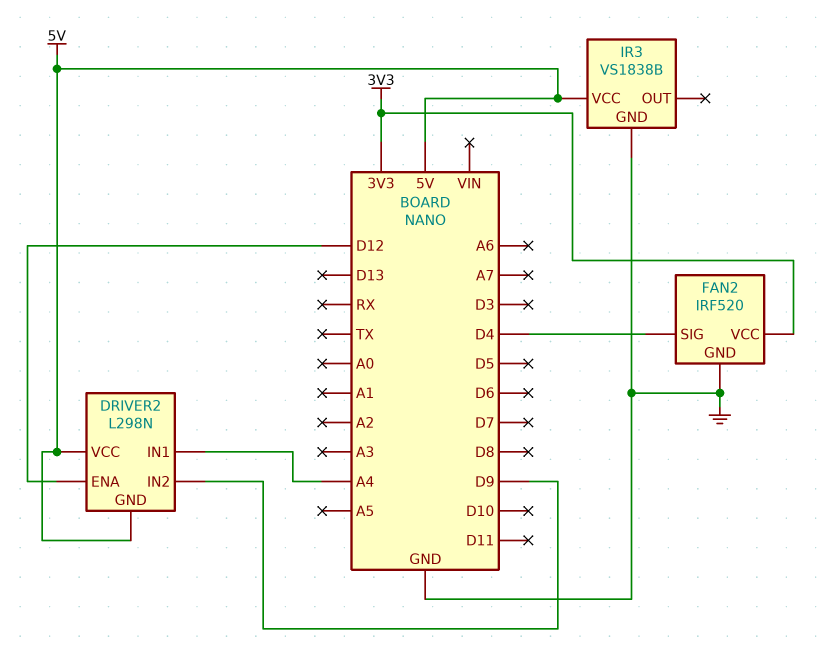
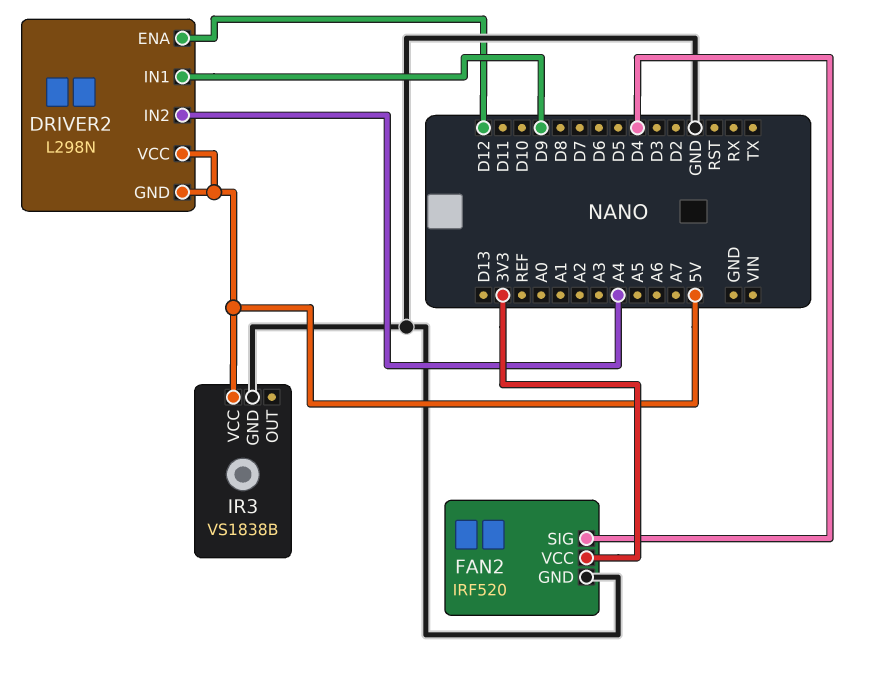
DRIVER2 pin IN1: A4 -> D9
DRIVER2 pin IN2: D9 -> A4

